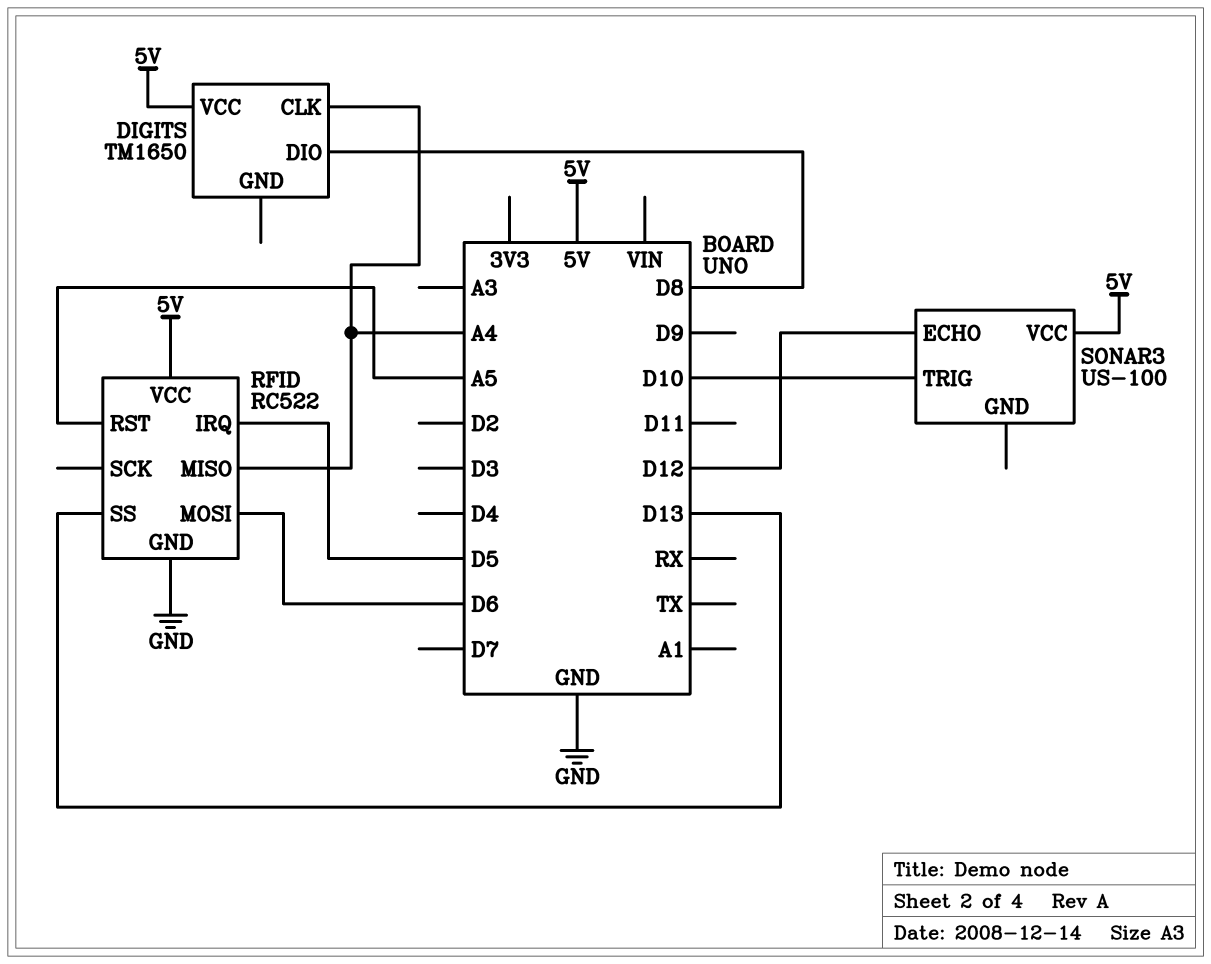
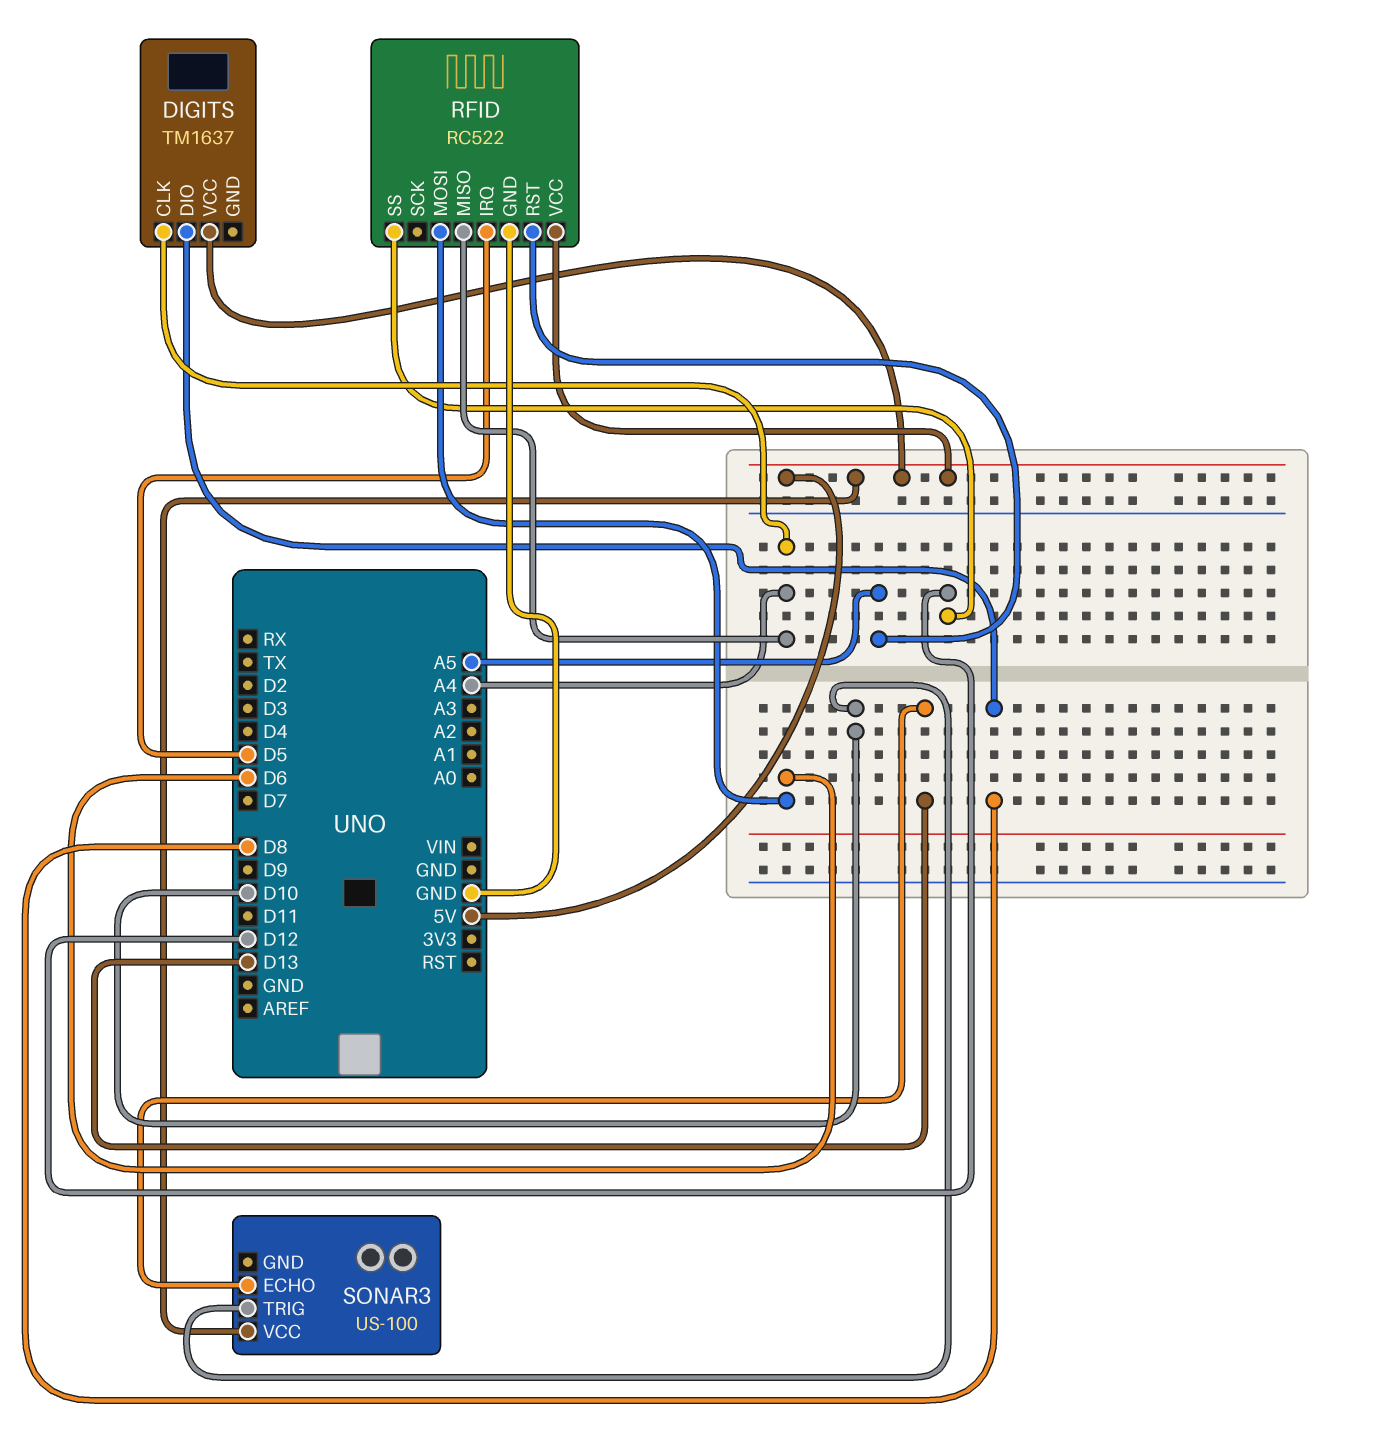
DIGITS: TM1650 -> TM1637
RFID pin SS: D13 -> D12
SONAR3 pin ECHO: D12 -> D13

